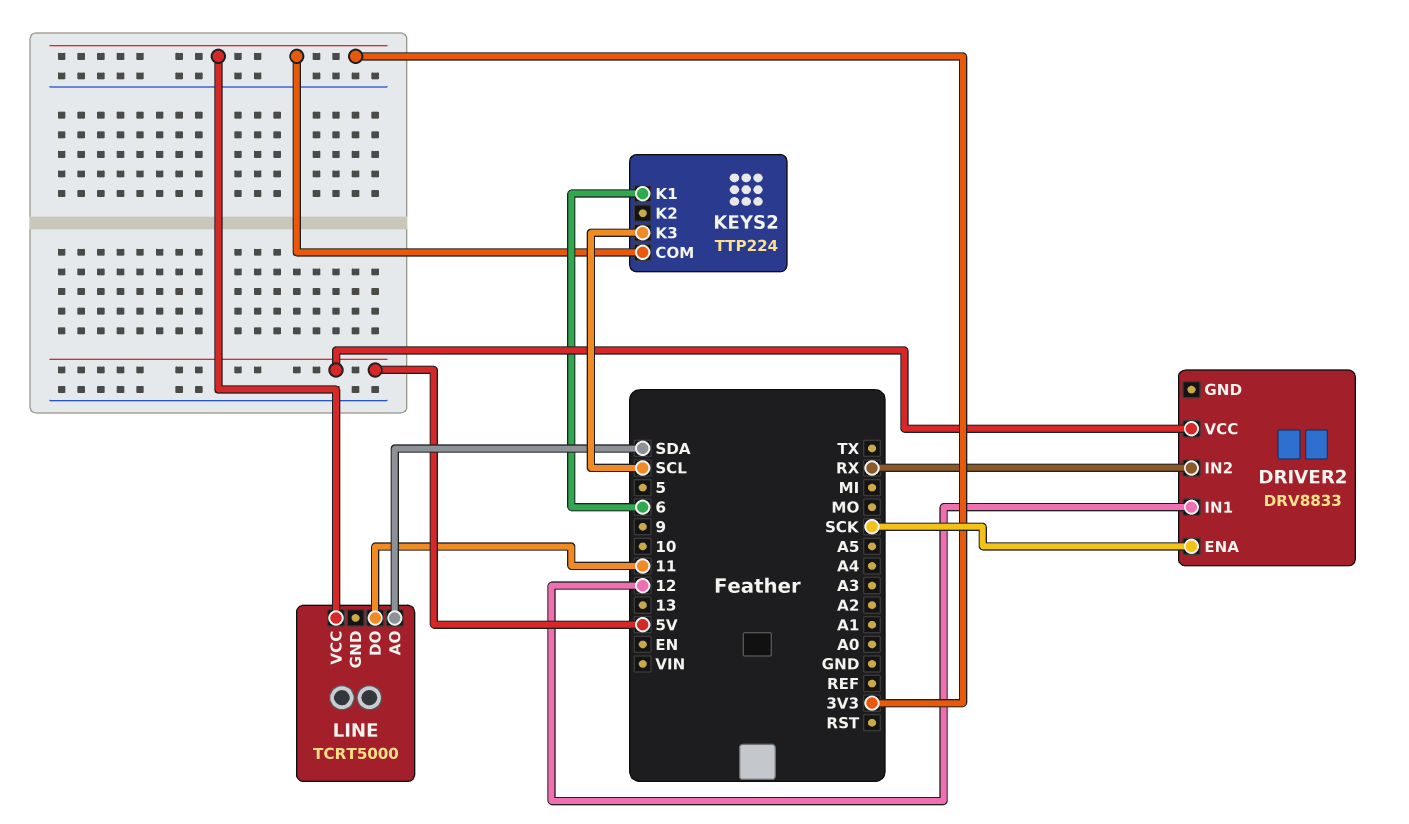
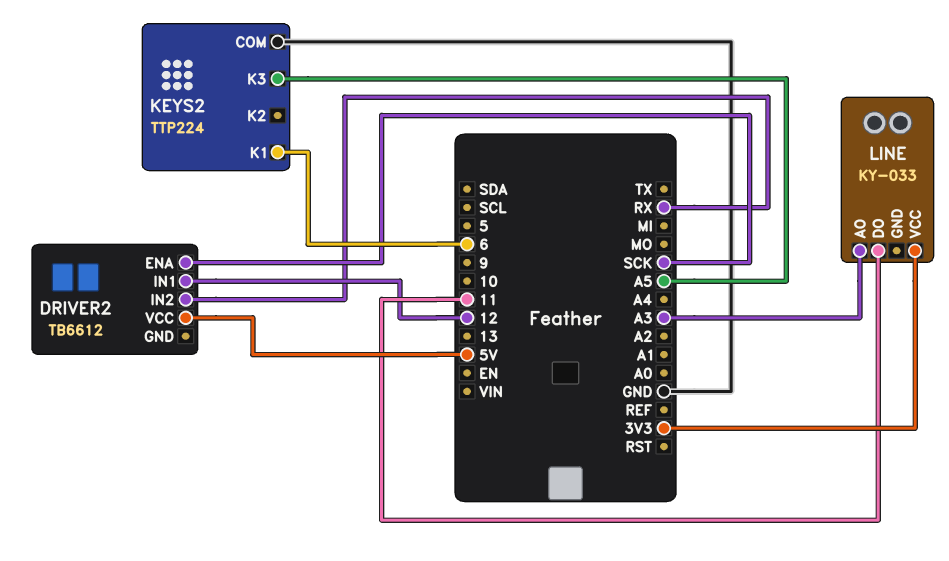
DRIVER2: DRV8833 -> TB6612
KEYS2 pin COM: 3V3 -> GND
KEYS2 pin K3: SCL -> A5
LINE: TCRT5000 -> KY-033
LINE pin AO: SDA -> A3

